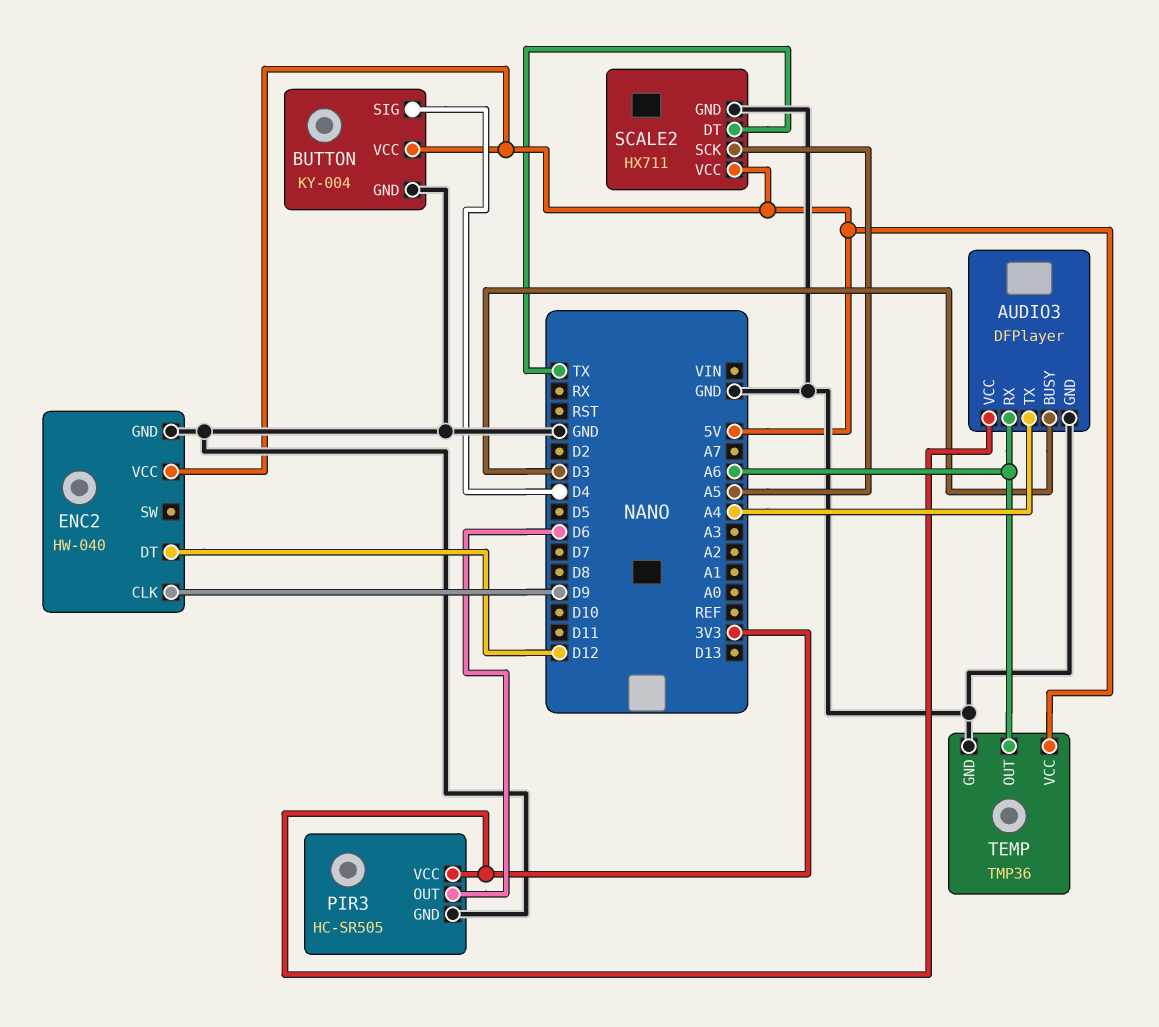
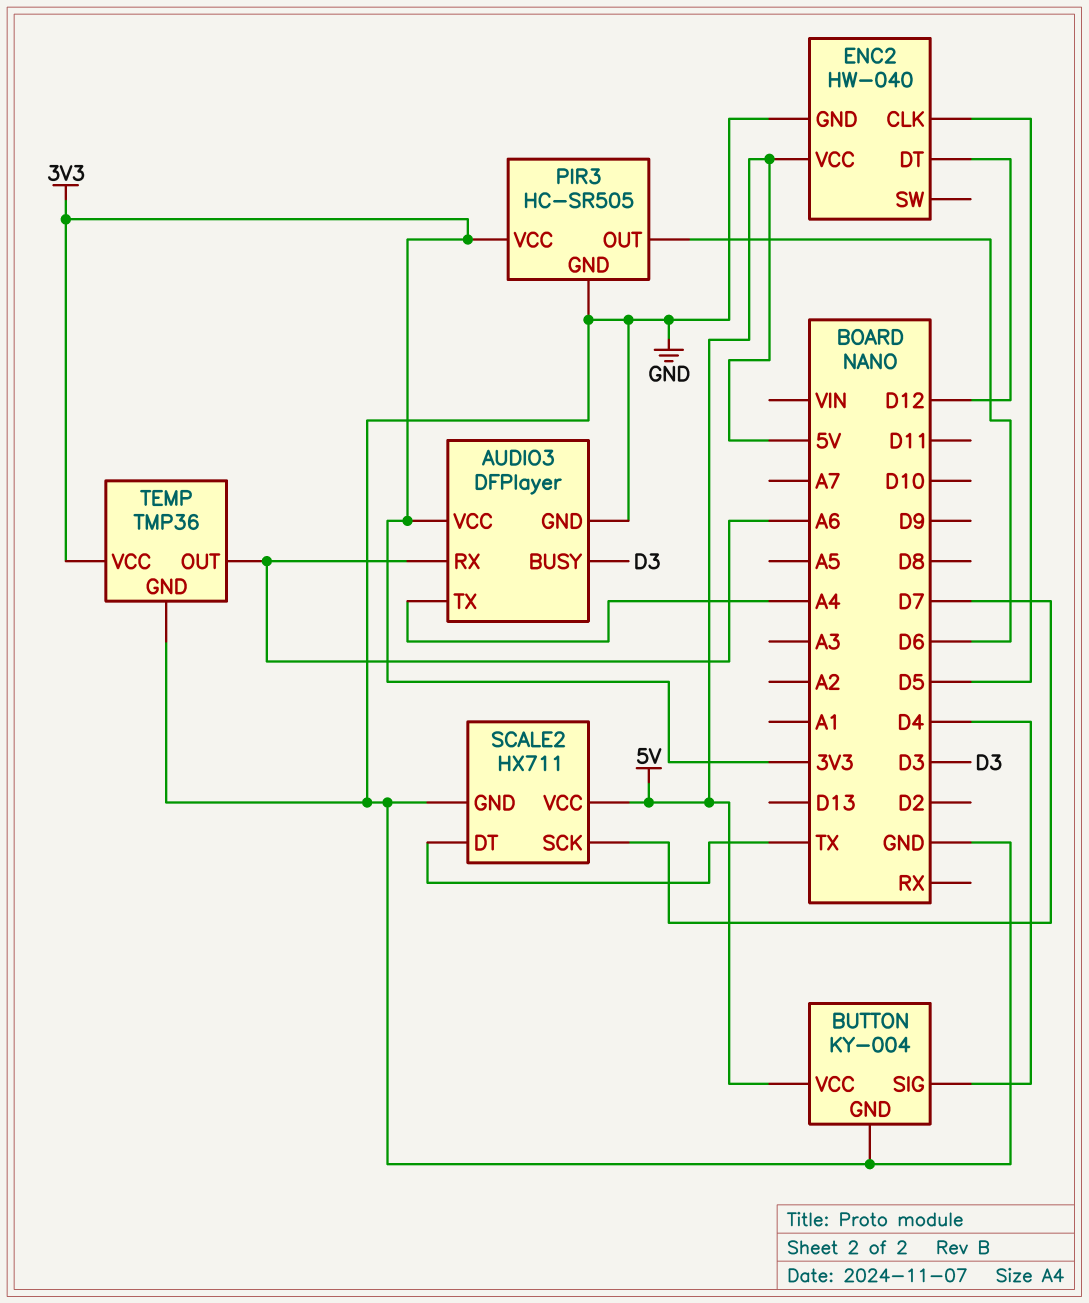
ENC2 pin CLK: D9 -> D5
SCALE2 pin SCK: A5 -> D7
TEMP pin VCC: 5V -> 3V3

